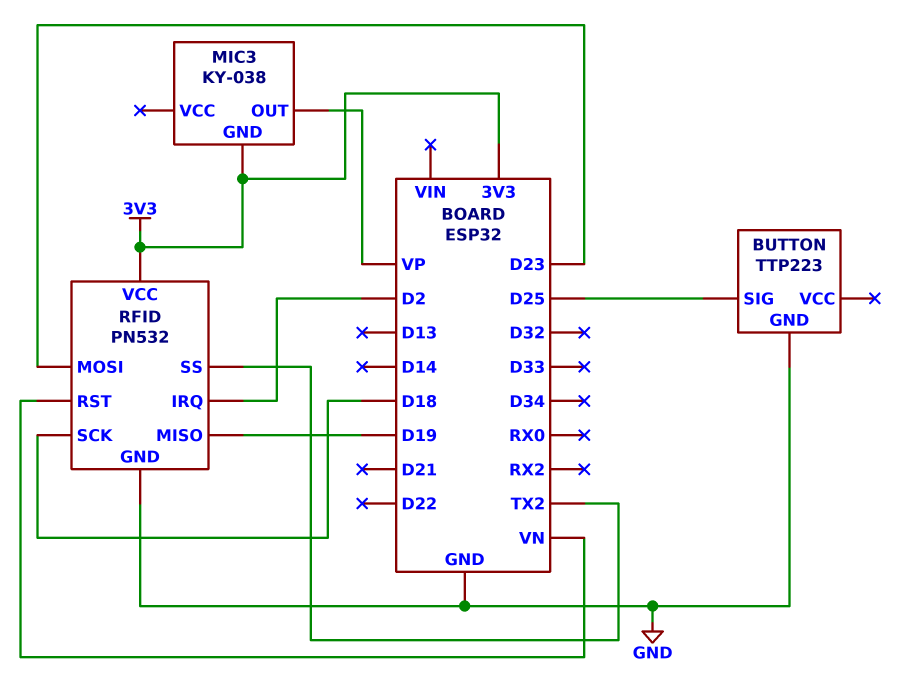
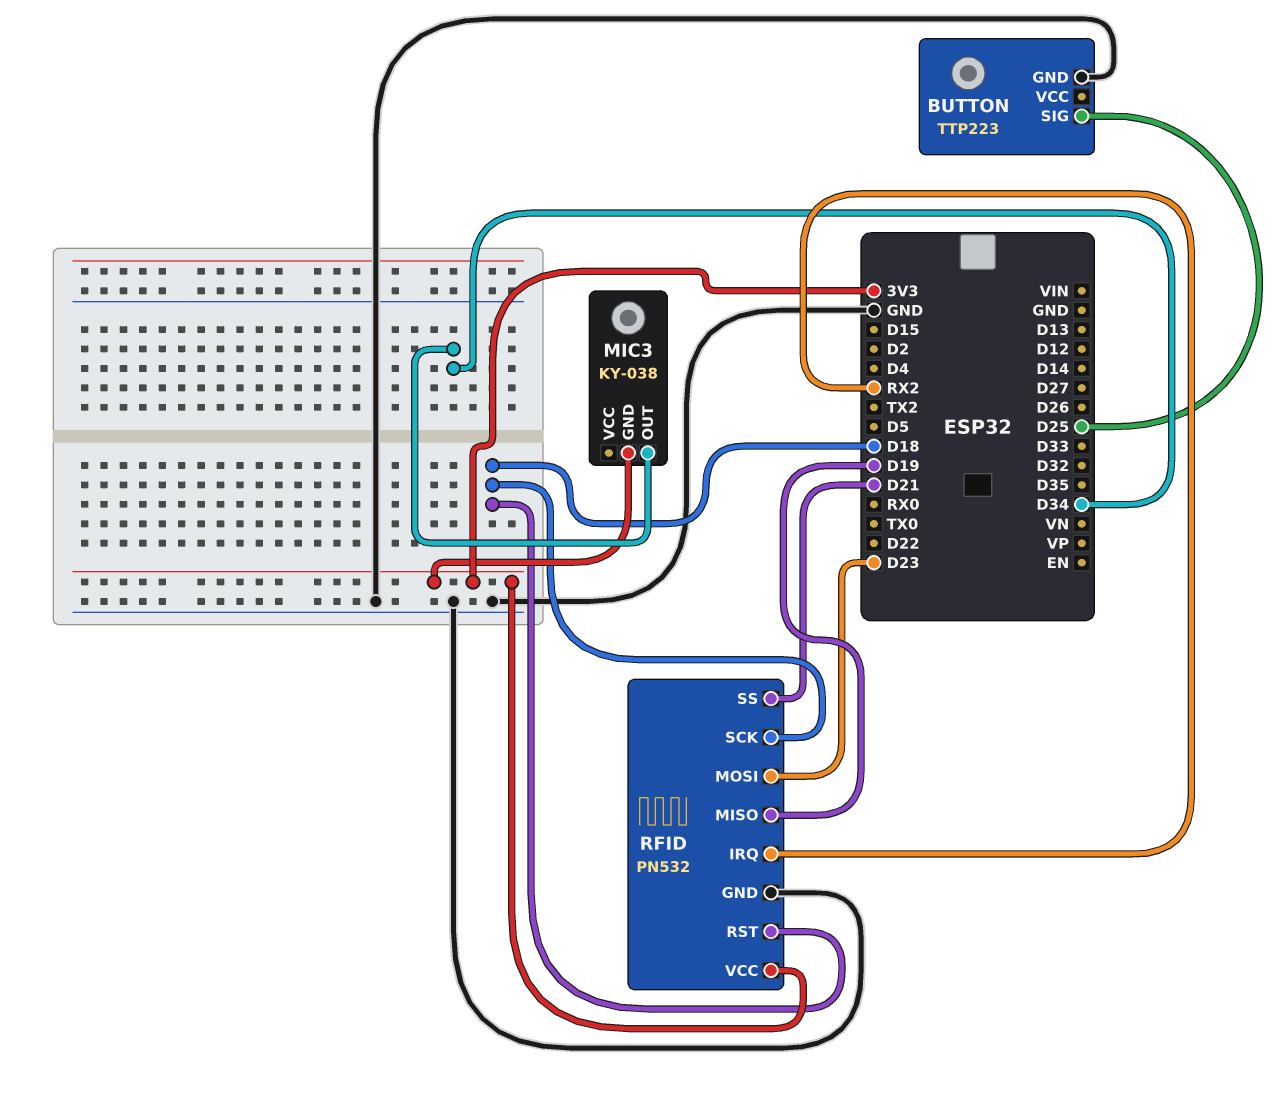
MIC3 pin OUT: VP -> D34
RFID pin IRQ: D2 -> RX2
RFID pin RST: VN -> D18
RFID pin SS: TX2 -> D21

